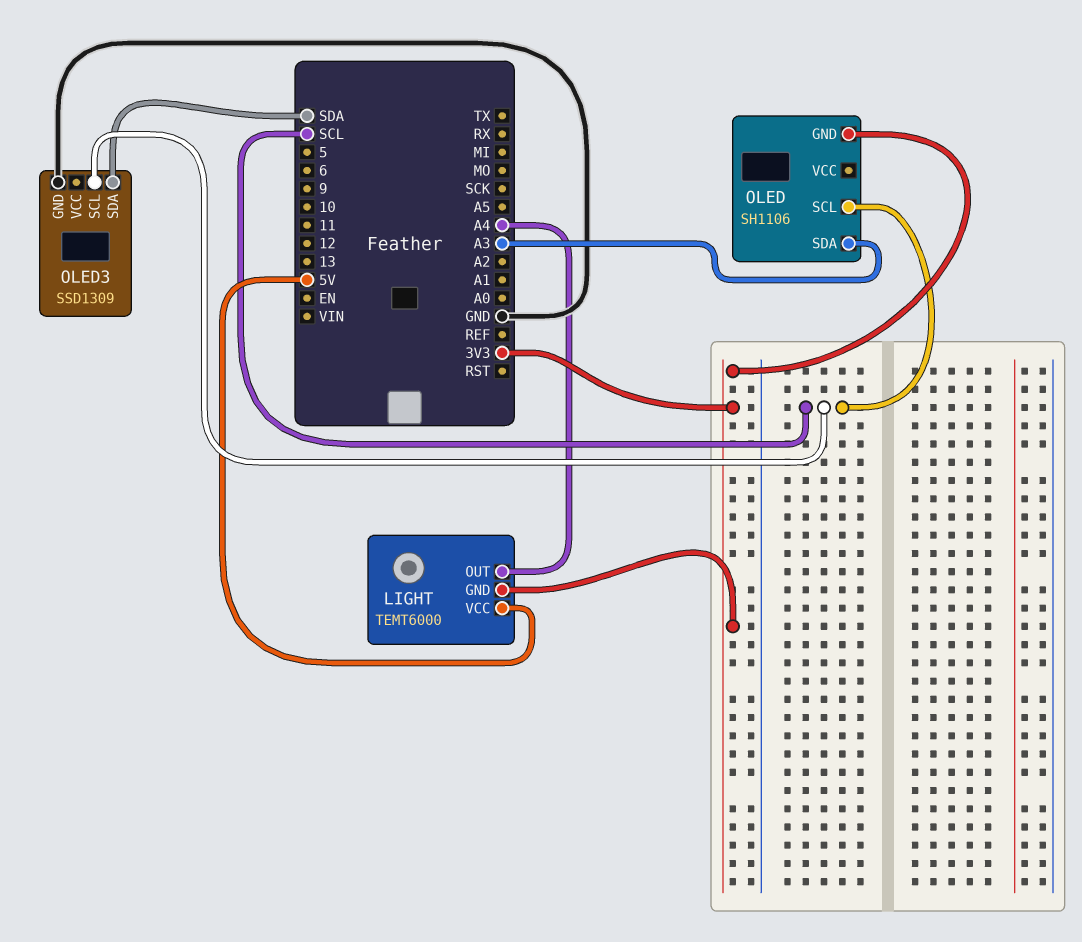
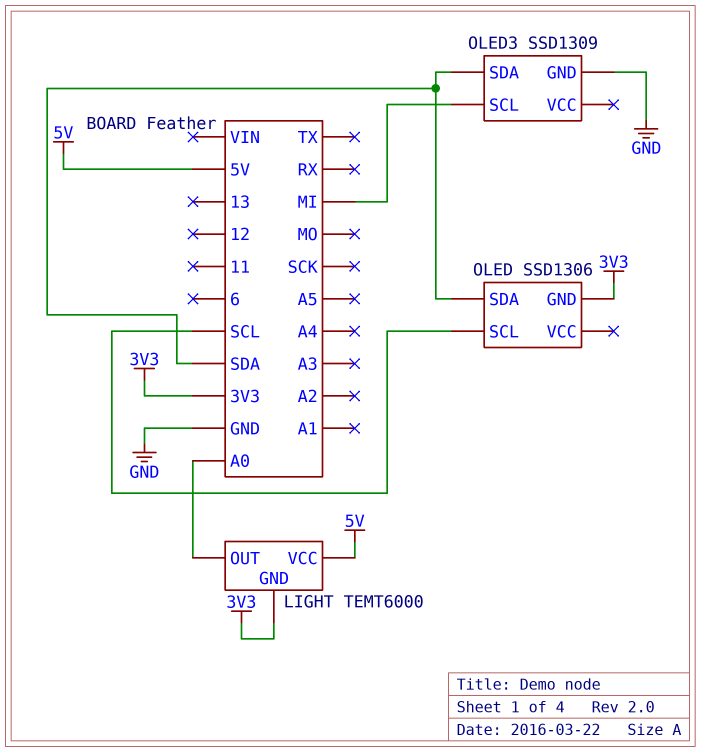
LIGHT pin OUT: A4 -> A0
OLED: SH1106 -> SSD1306
OLED pin SDA: A3 -> SDA
OLED3 pin SCL: SCL -> MI

